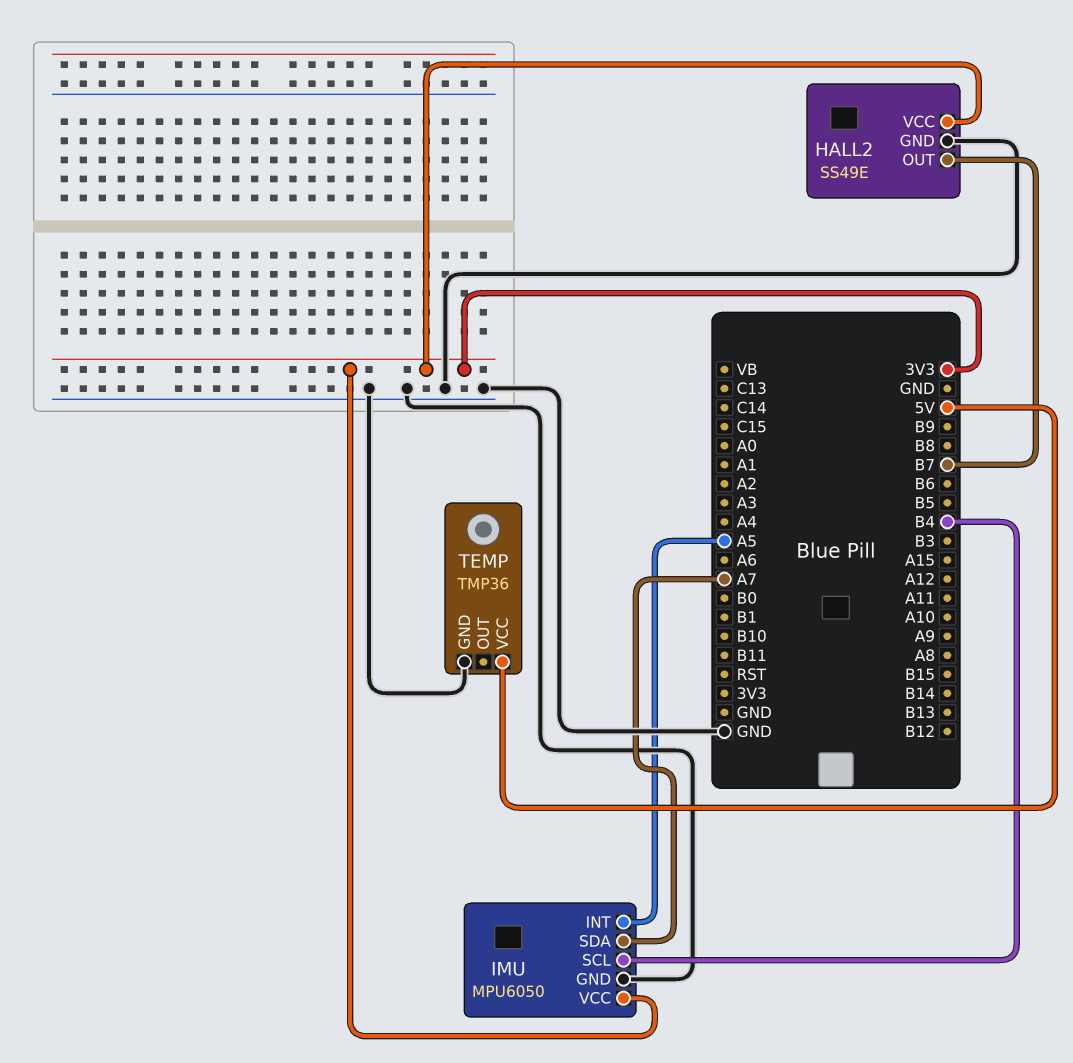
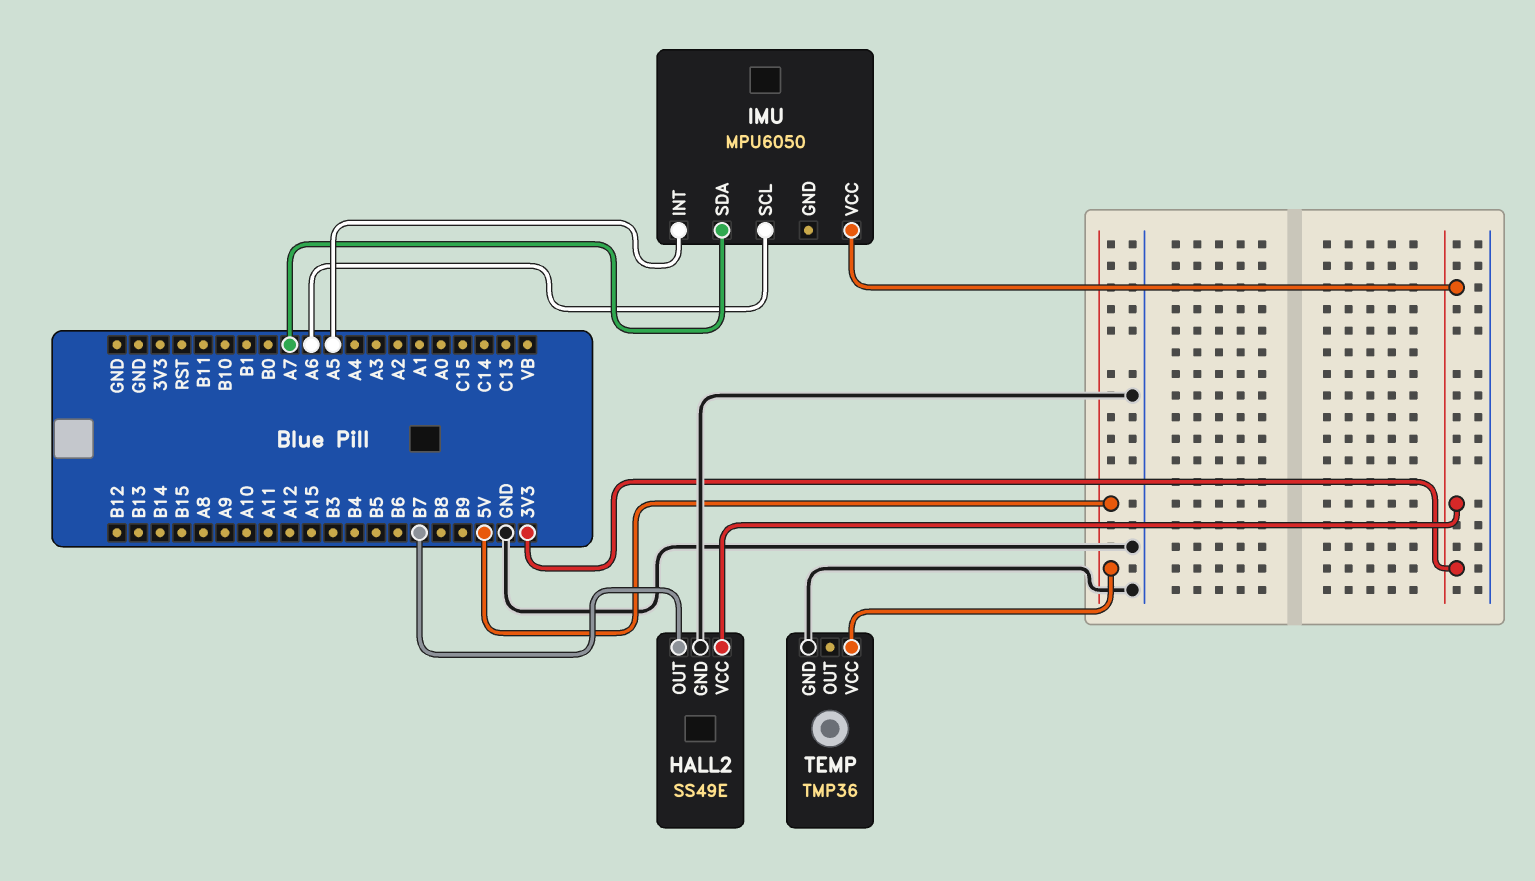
IMU pin GND: GND -> none
IMU pin SCL: B4 -> A6

